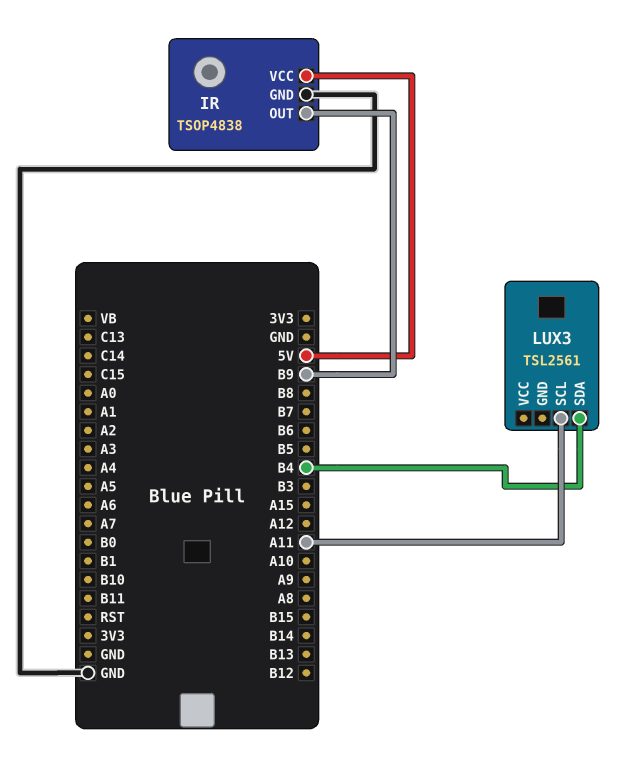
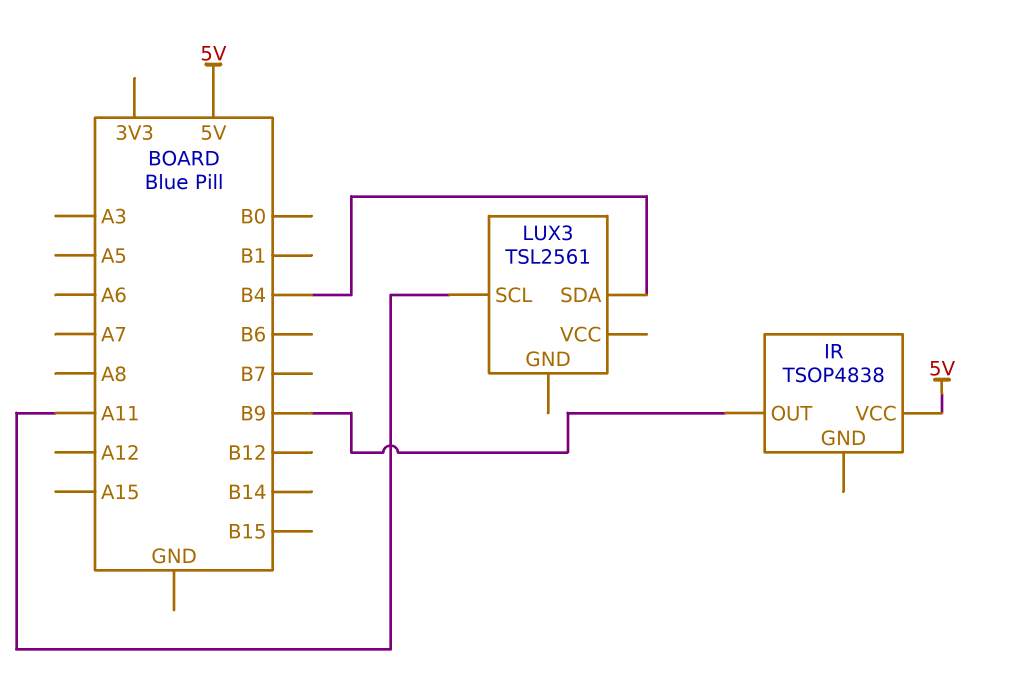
IR pin GND: GND -> none

